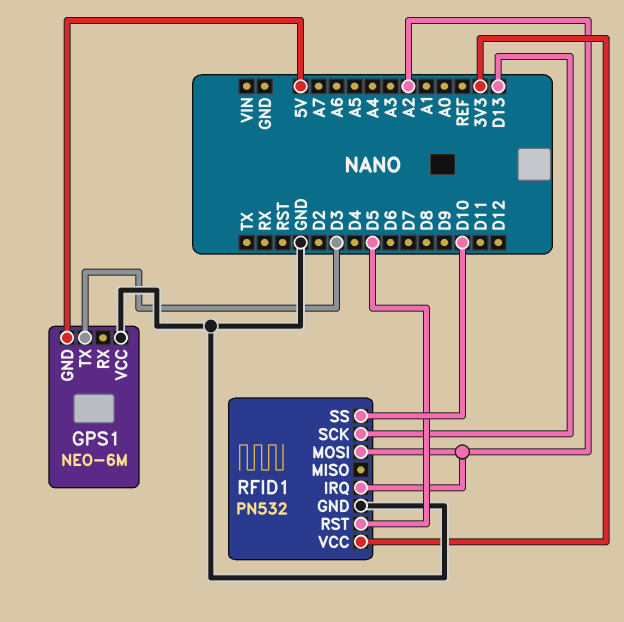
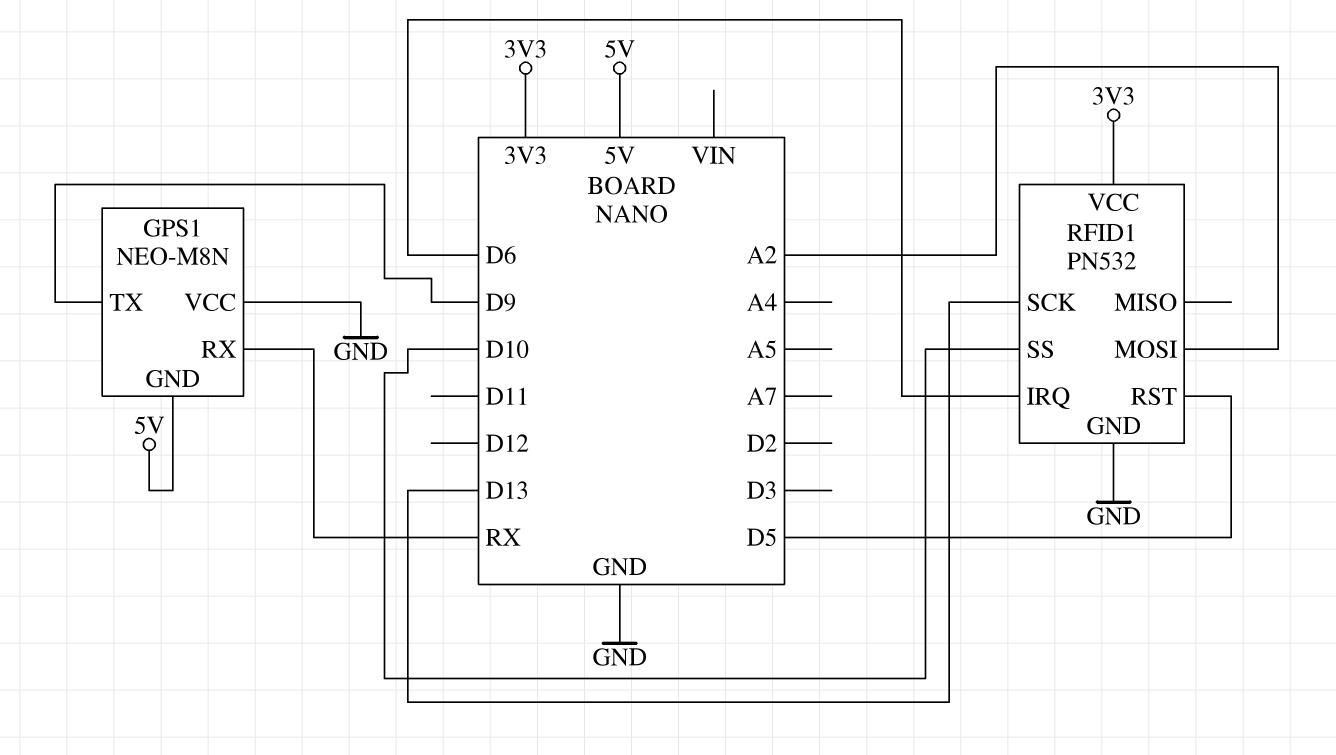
GPS1: NEO-6M -> NEO-M8N
GPS1 pin RX: none -> RX
GPS1 pin TX: D3 -> D9
RFID1 pin IRQ: A2 -> D6

